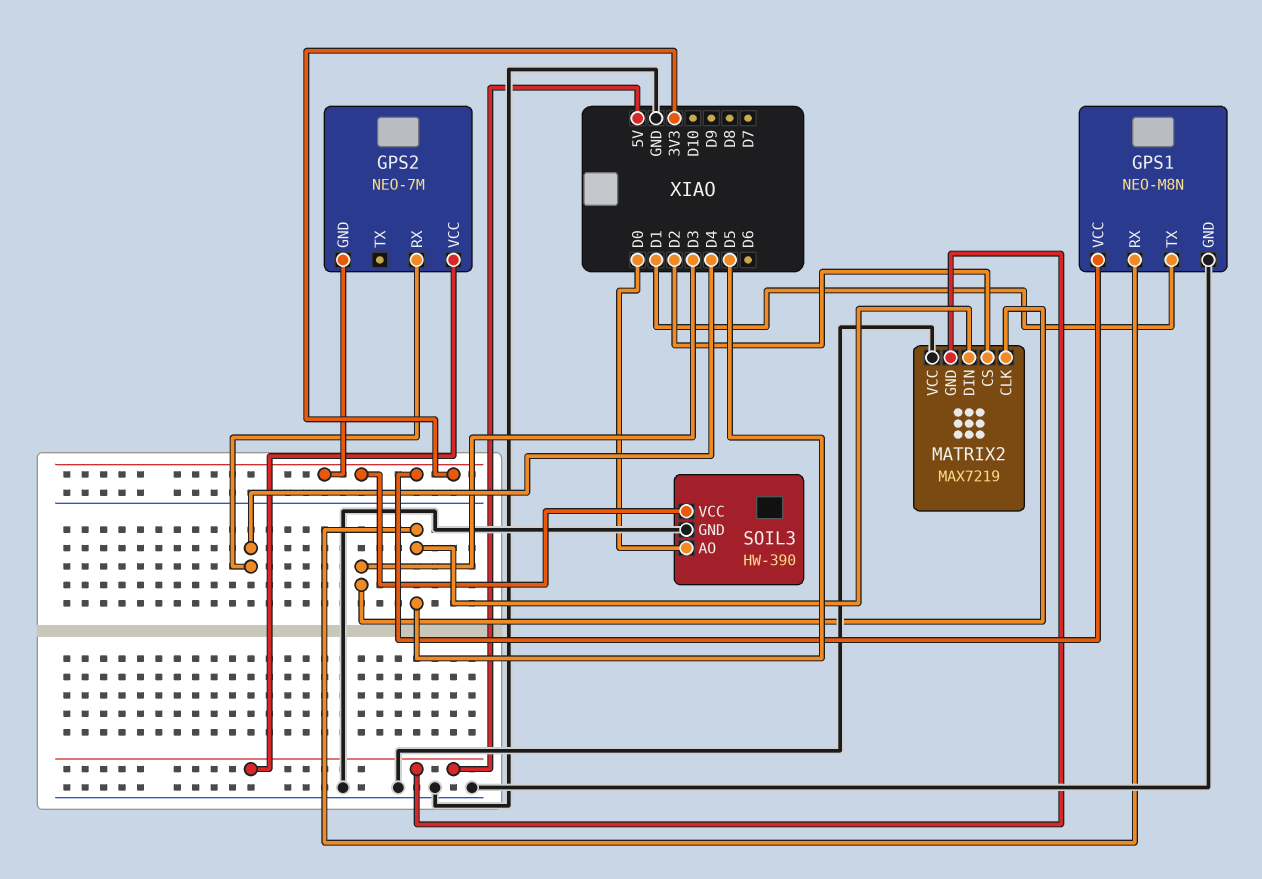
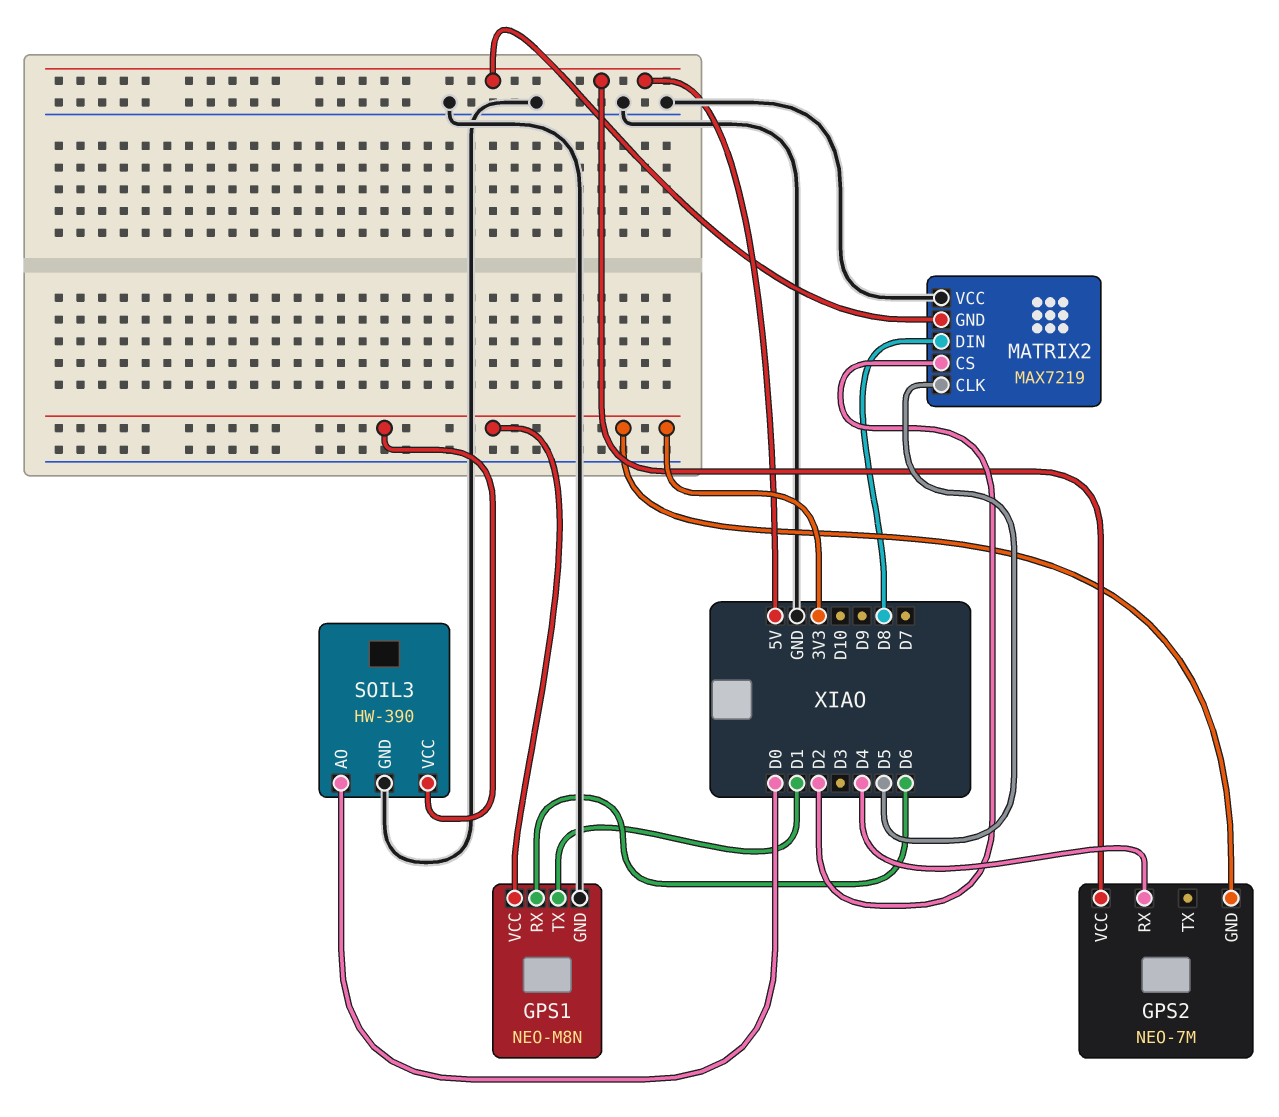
GPS1 pin RX: D5 -> D6
MATRIX2 pin CLK: D3 -> D5
MATRIX2 pin DIN: D5 -> D8

